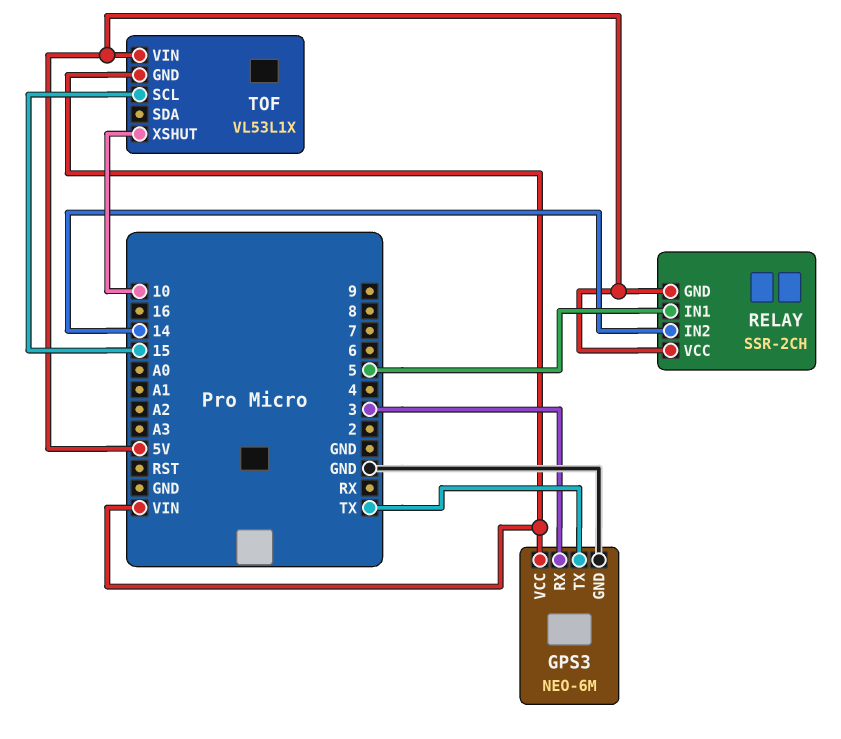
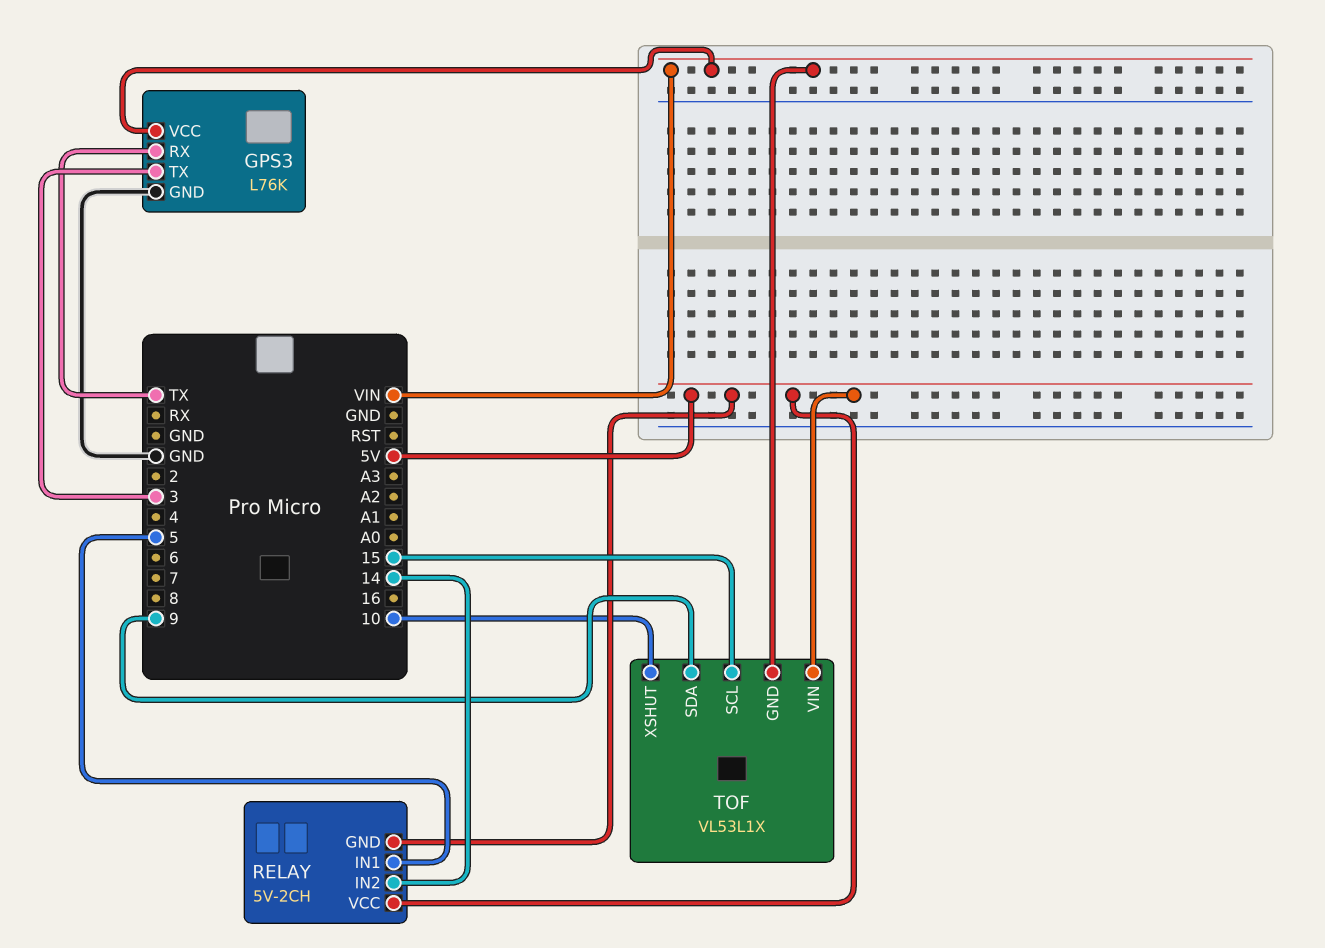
GPS3: NEO-6M -> L76K
GPS3 pin RX: 3 -> TX
GPS3 pin TX: TX -> 3
RELAY: SSR-2CH -> 5V-2CH
TOF pin SDA: none -> 9

